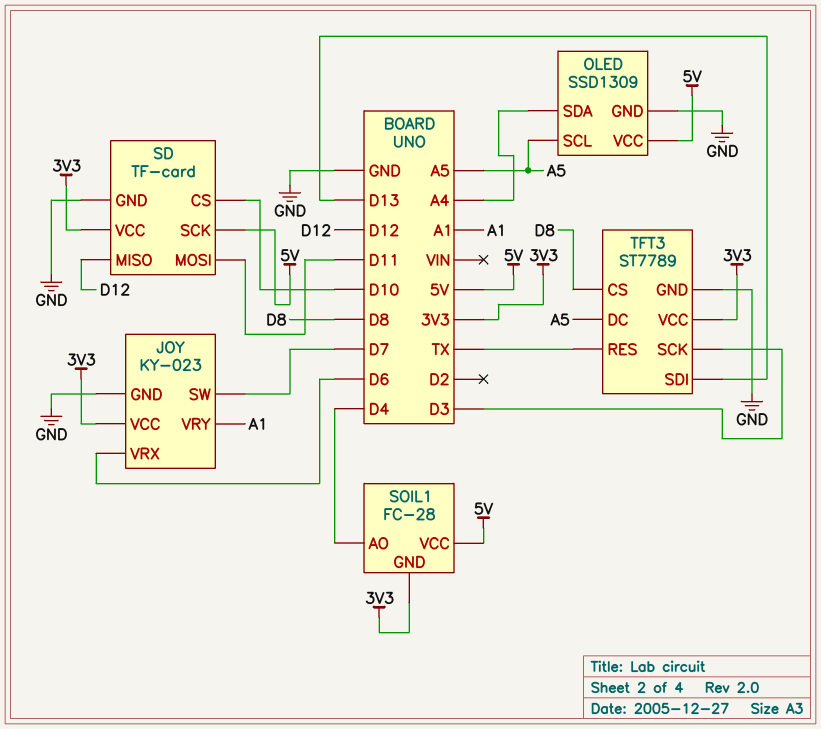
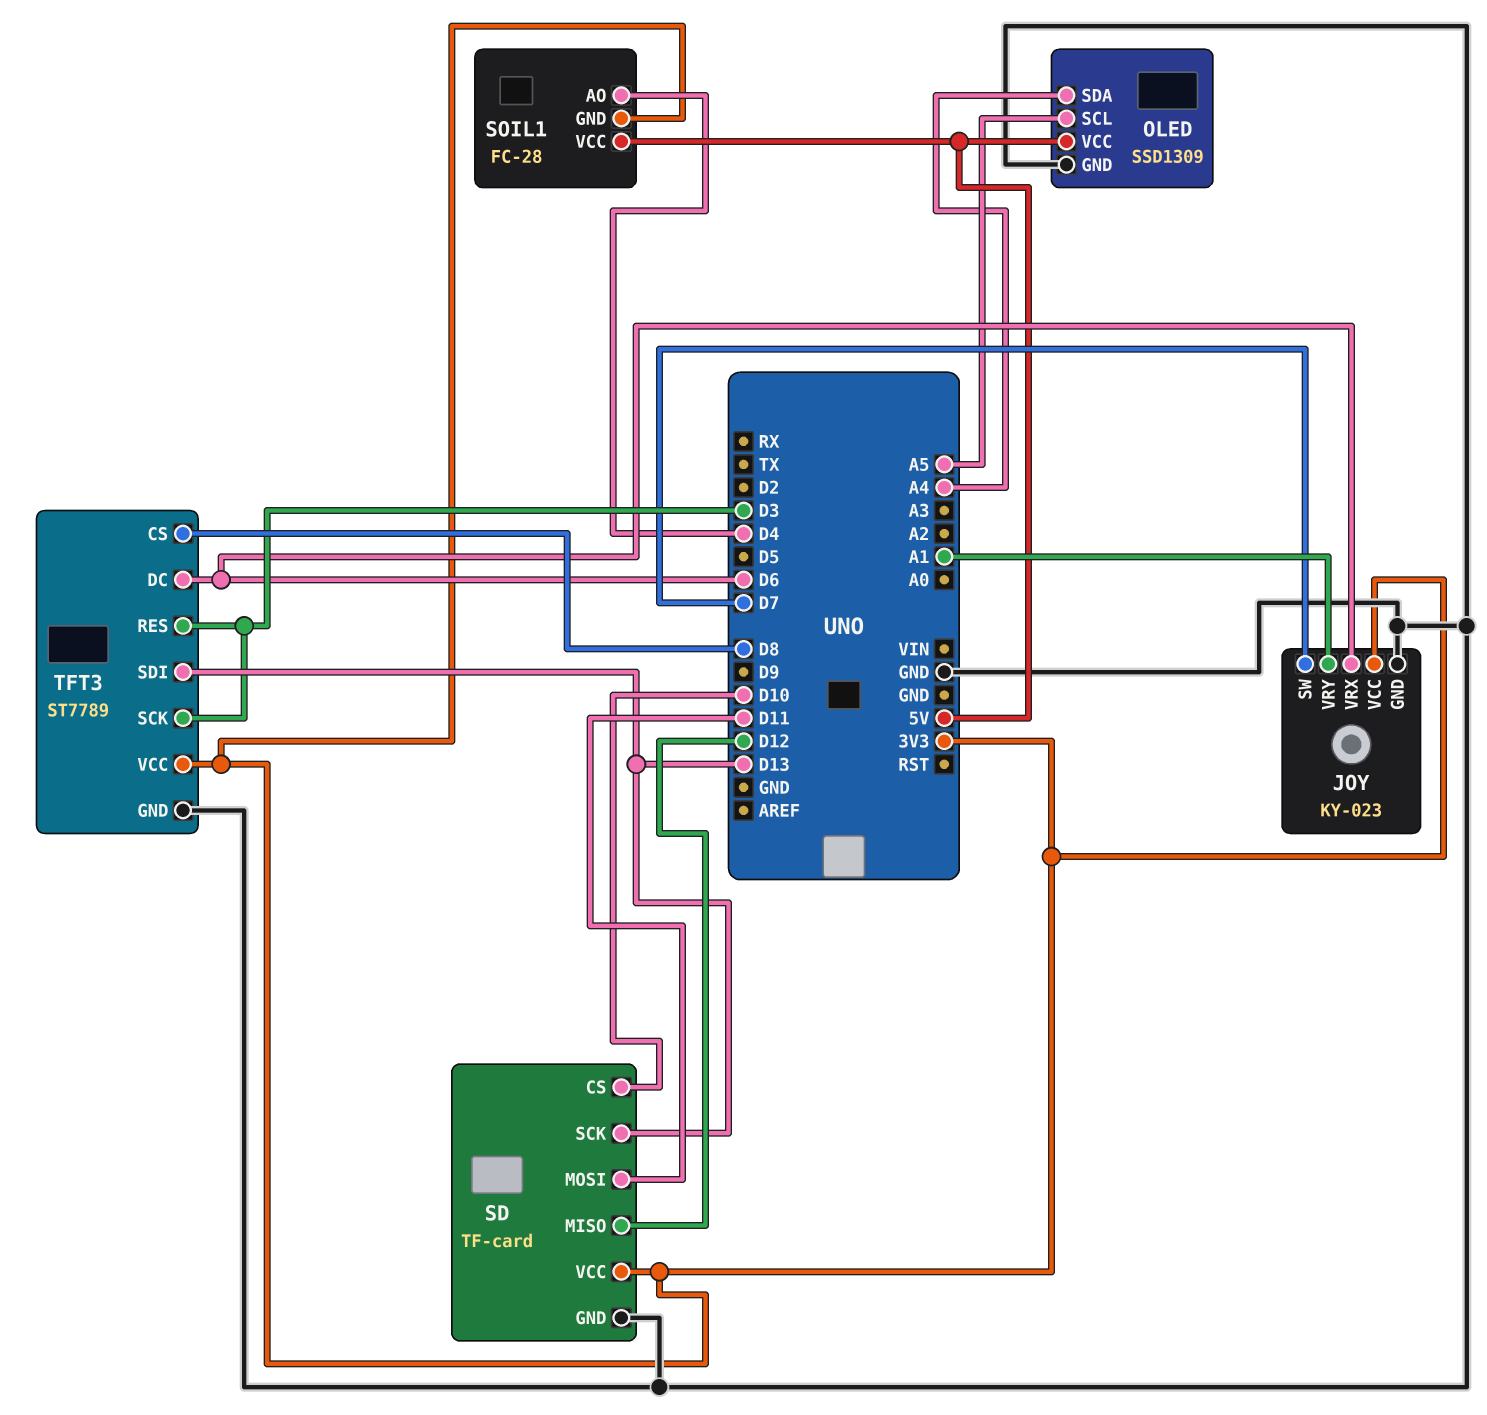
SD pin SCK: 5V -> D13
TFT3 pin DC: A5 -> D6
TFT3 pin RES: TX -> D3

